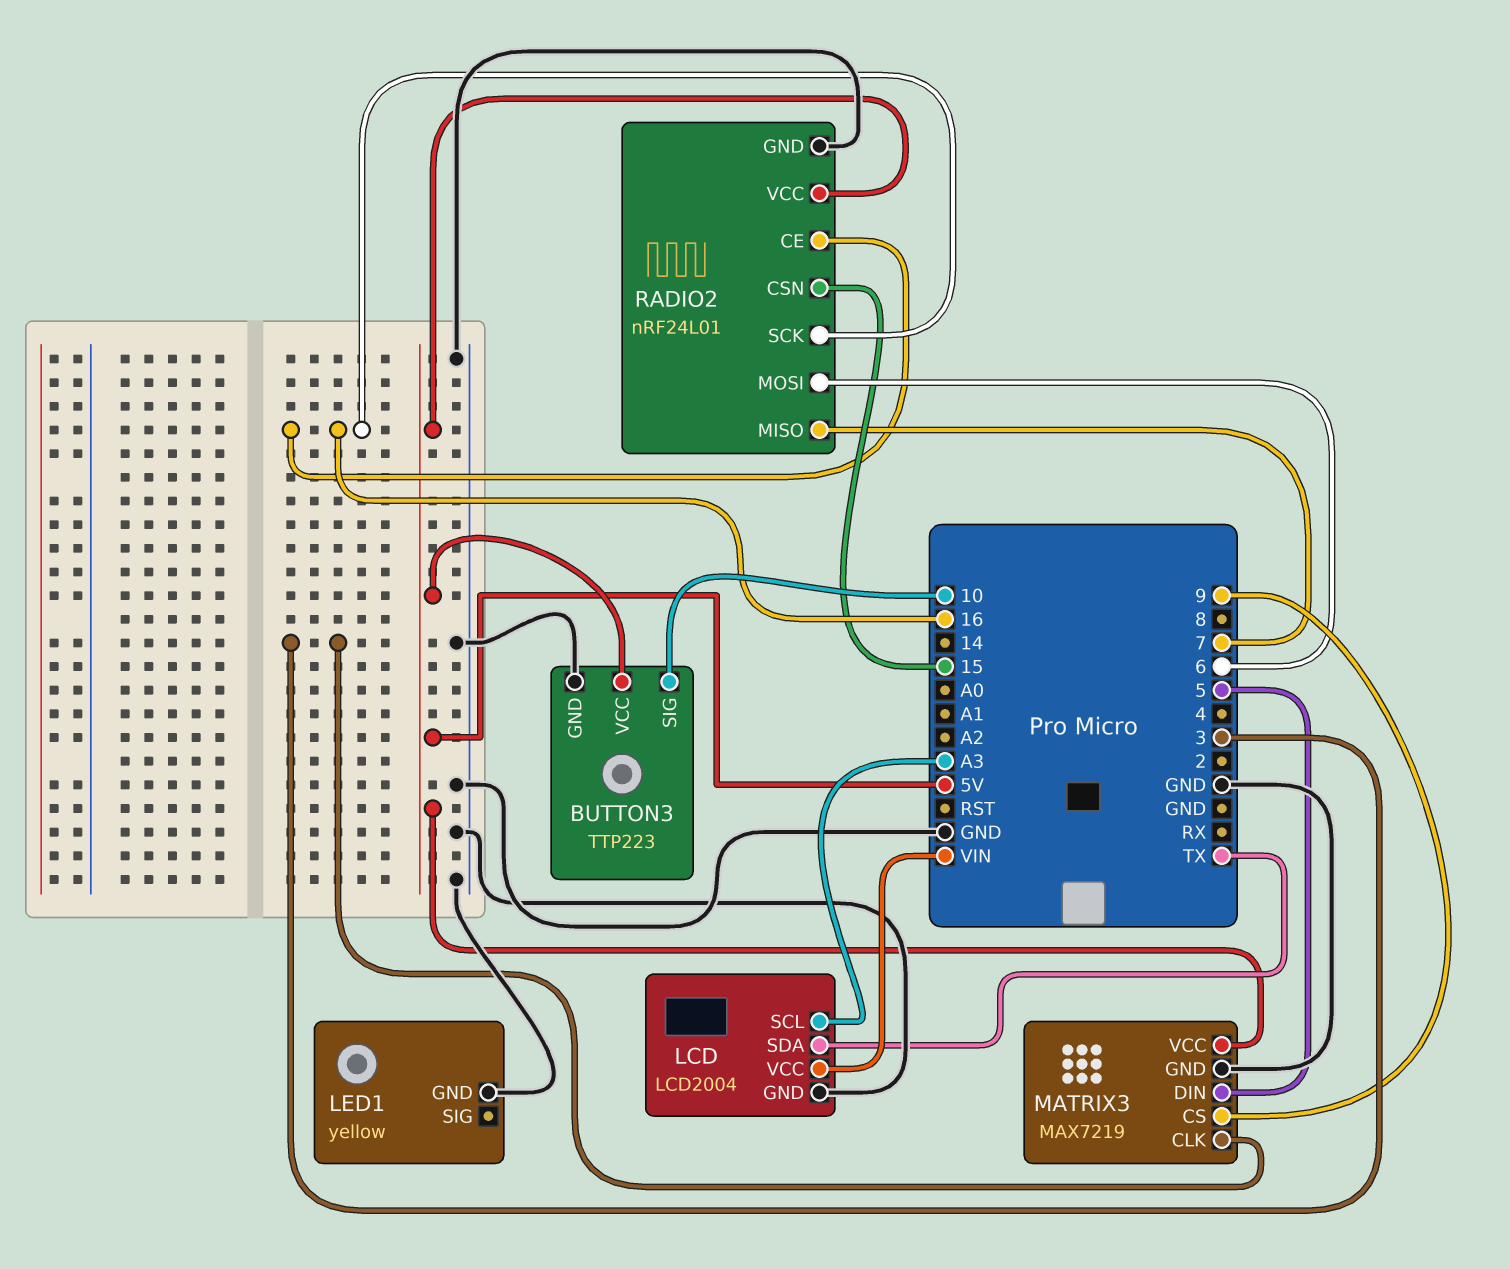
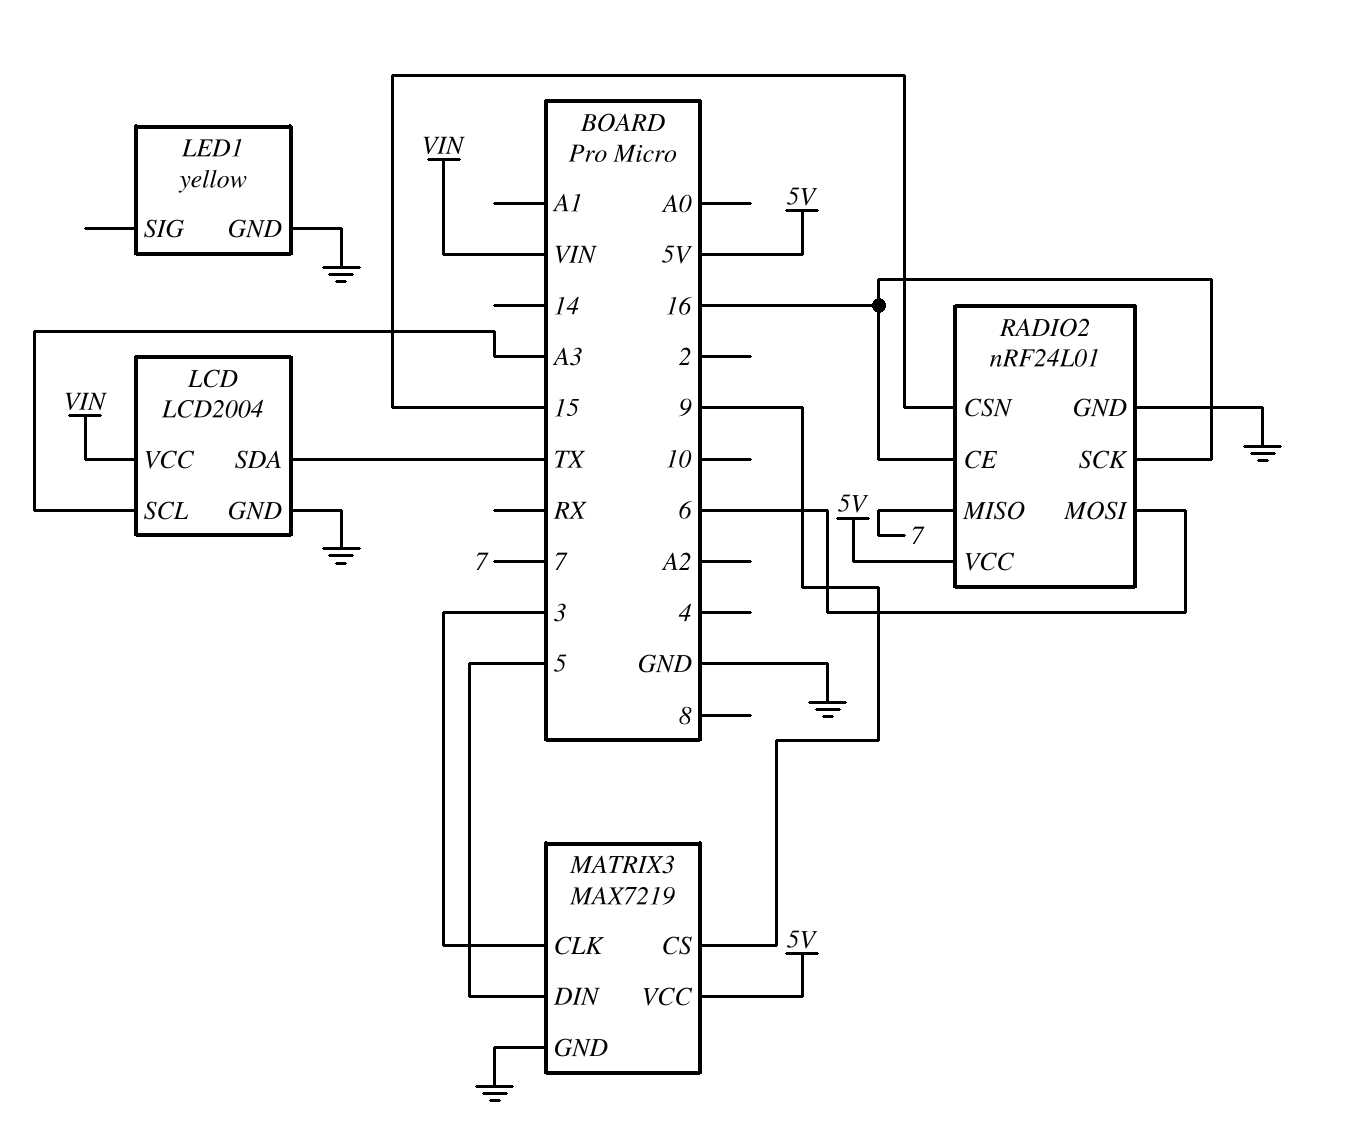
BUTTON3: TTP223 -> none
BUTTON3 pin GND: GND -> none
BUTTON3 pin SIG: 10 -> none
BUTTON3 pin VCC: 5V -> none

